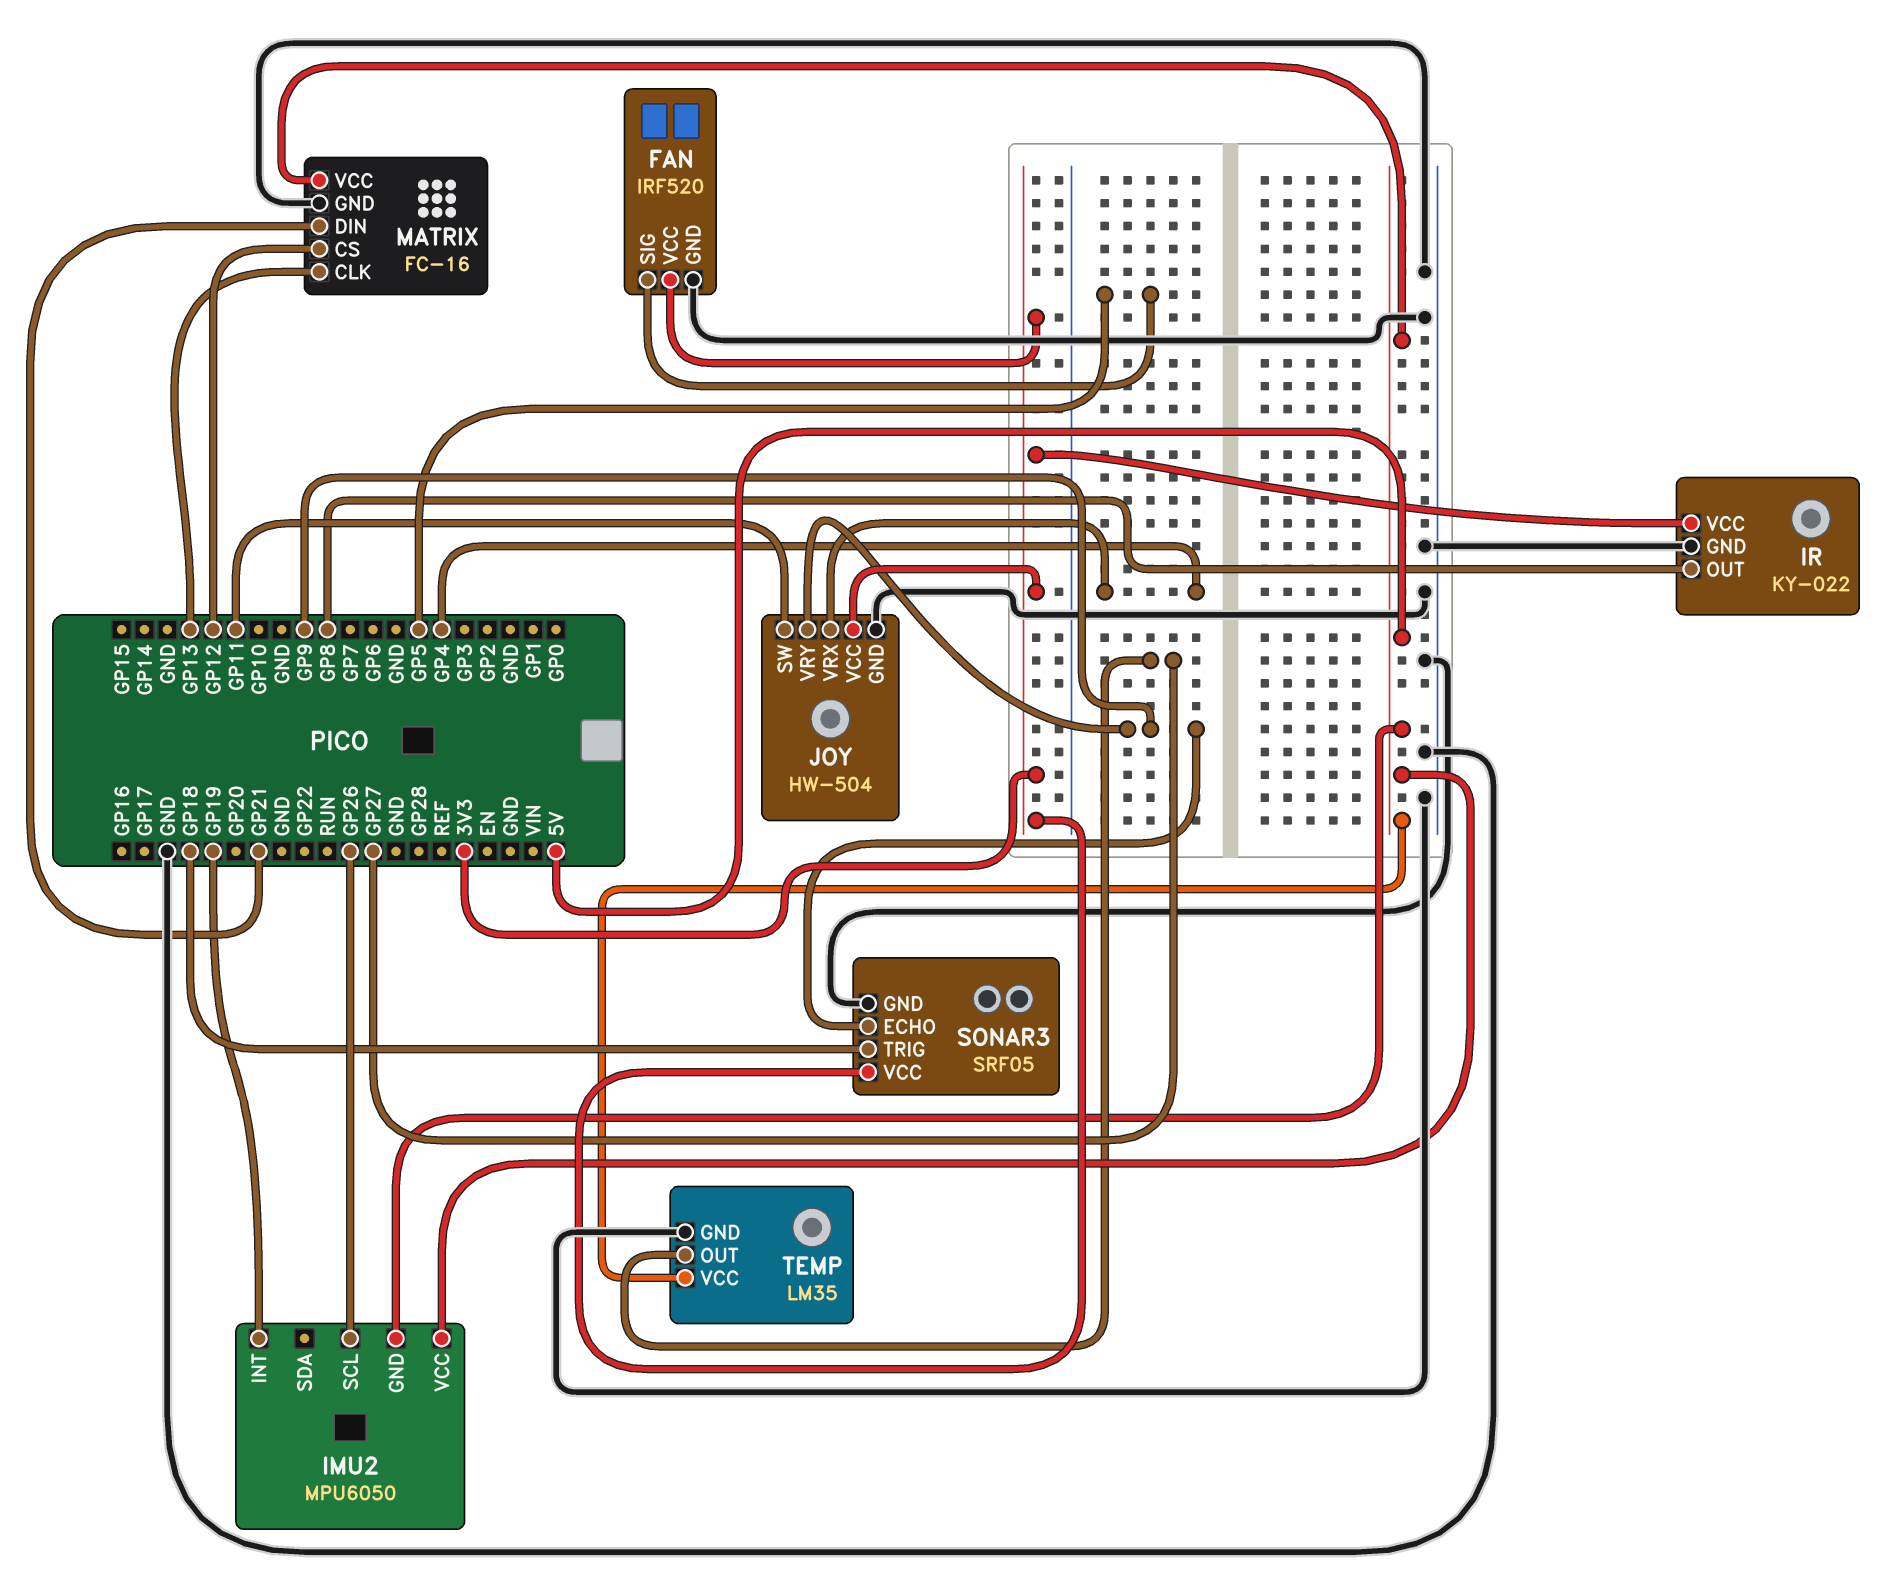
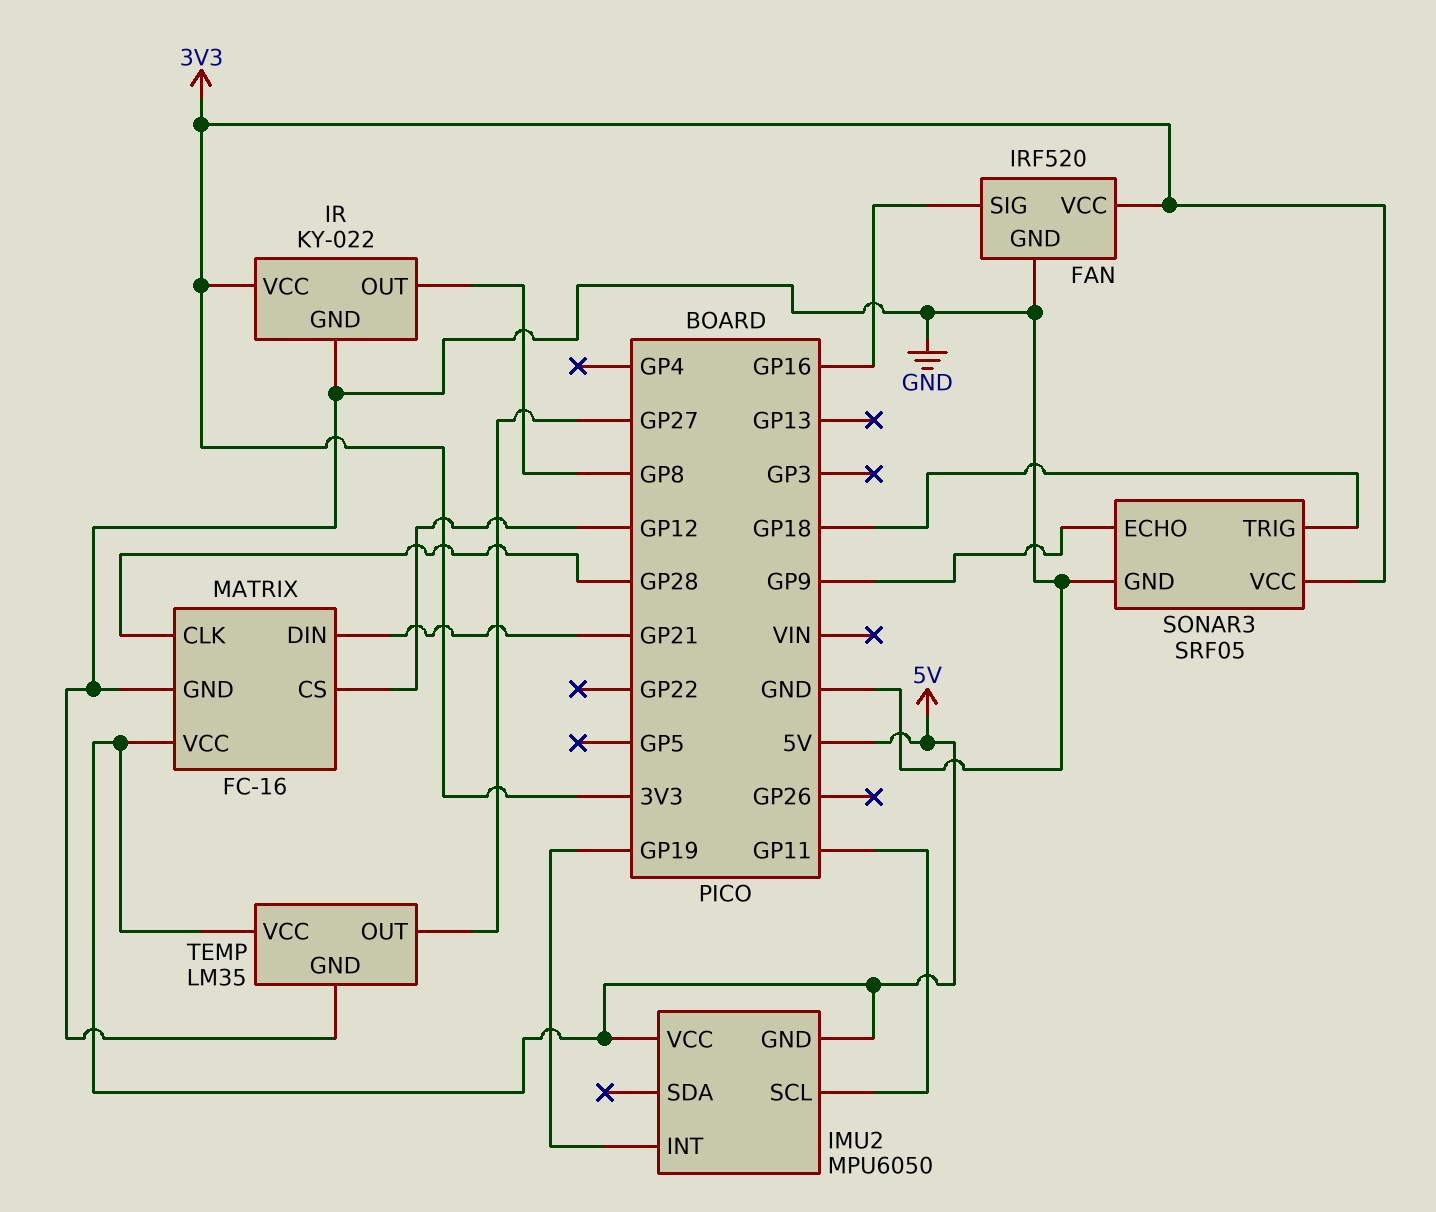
FAN pin SIG: GP5 -> GP16
IMU2 pin SCL: GP26 -> GP11
JOY: HW-504 -> none
JOY pin GND: GND -> none
JOY pin SW: GP11 -> none
JOY pin VCC: 3V3 -> none
JOY pin VRX: GP4 -> none
JOY pin VRY: GP9 -> none
MATRIX pin CLK: GP13 -> GP28

